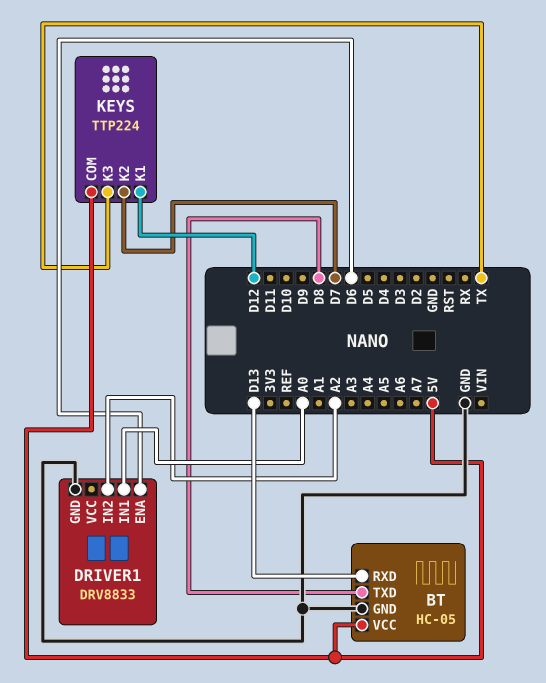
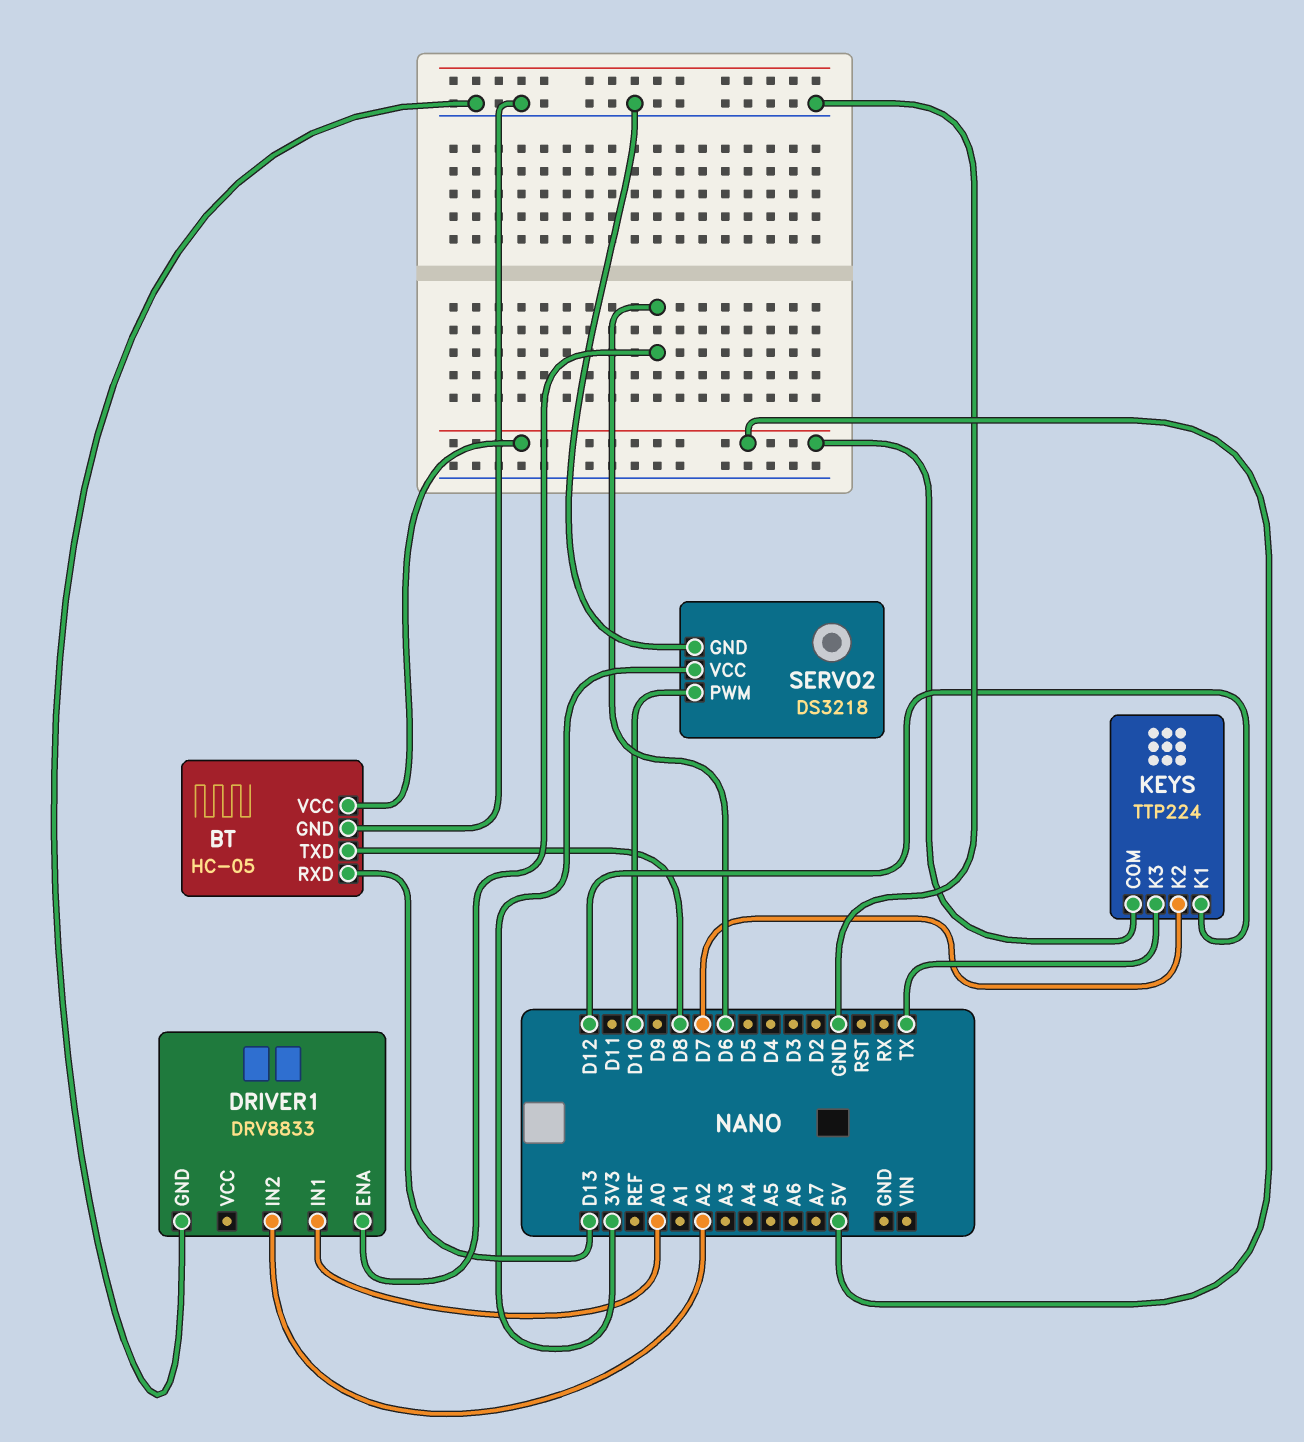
SERVO2: none -> DS3218
SERVO2 pin GND: none -> GND
SERVO2 pin PWM: none -> D10
SERVO2 pin VCC: none -> 3V3

